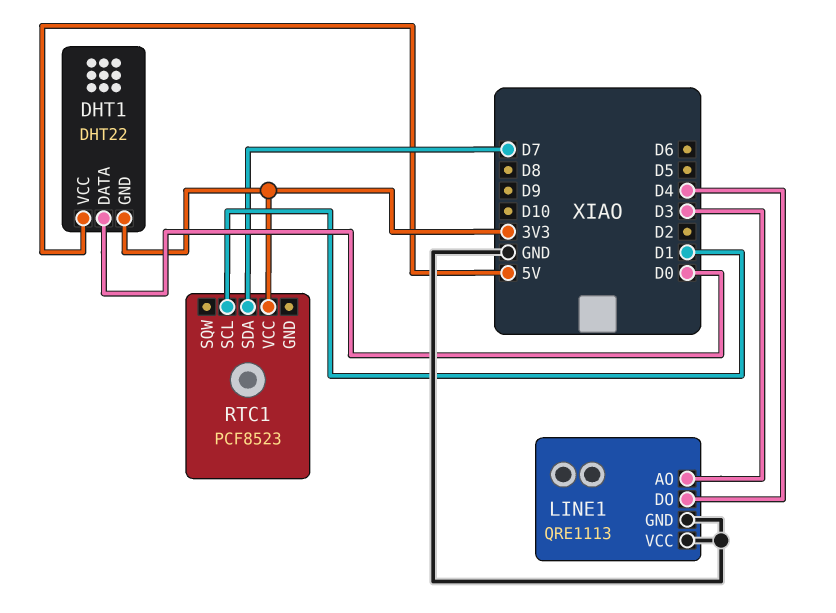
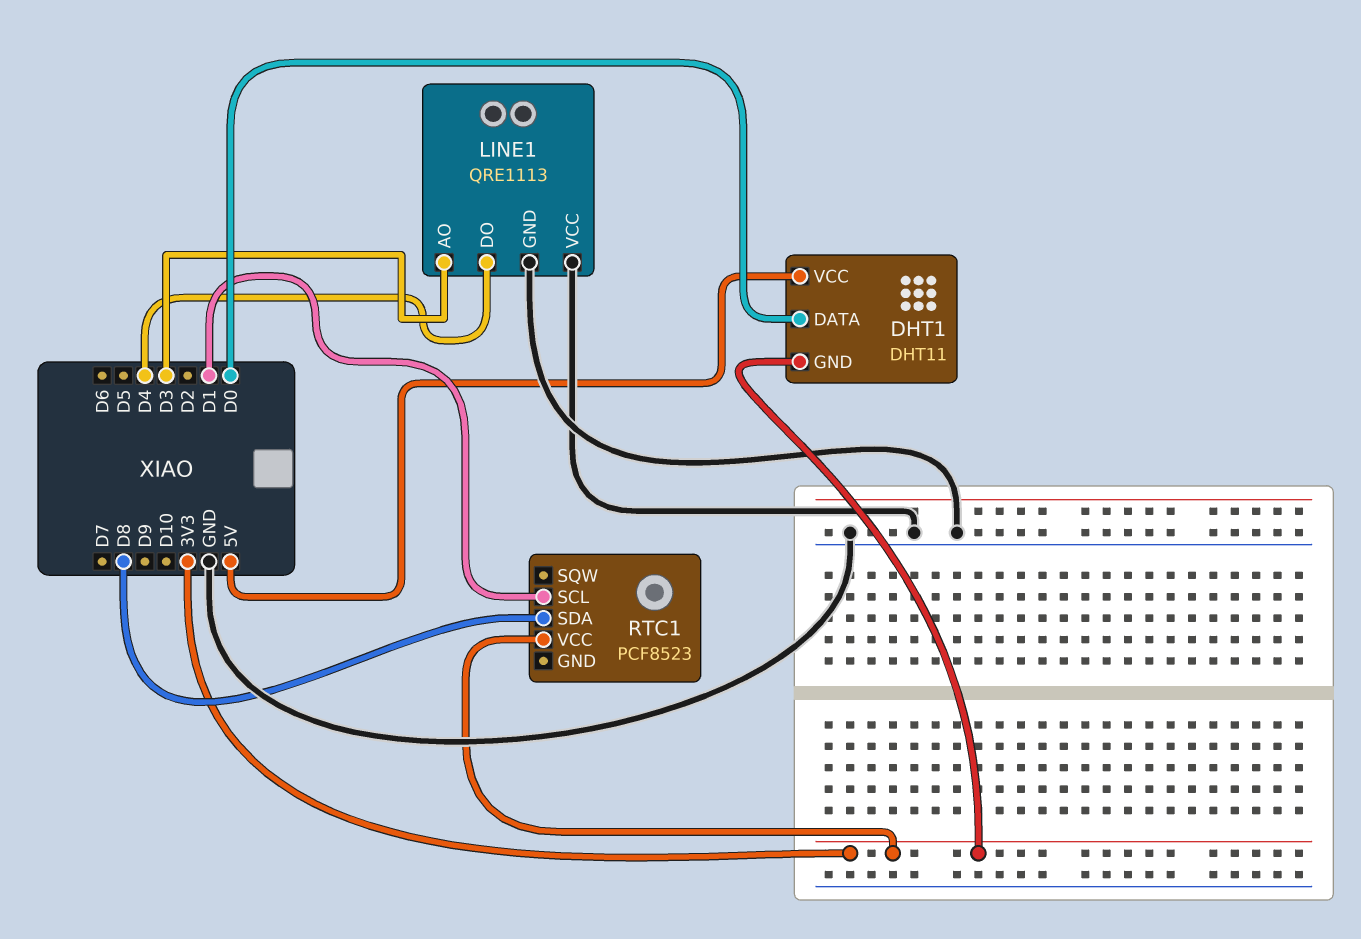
DHT1: DHT22 -> DHT11
RTC1 pin SDA: D7 -> D8

